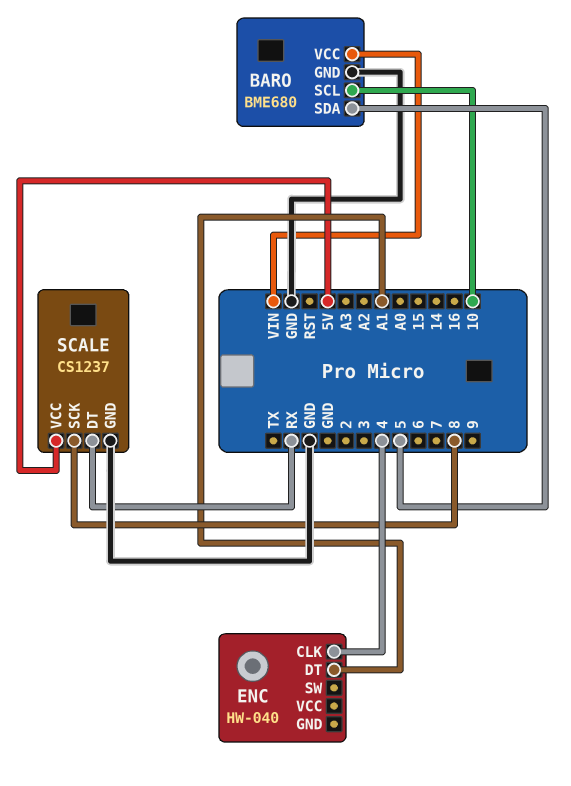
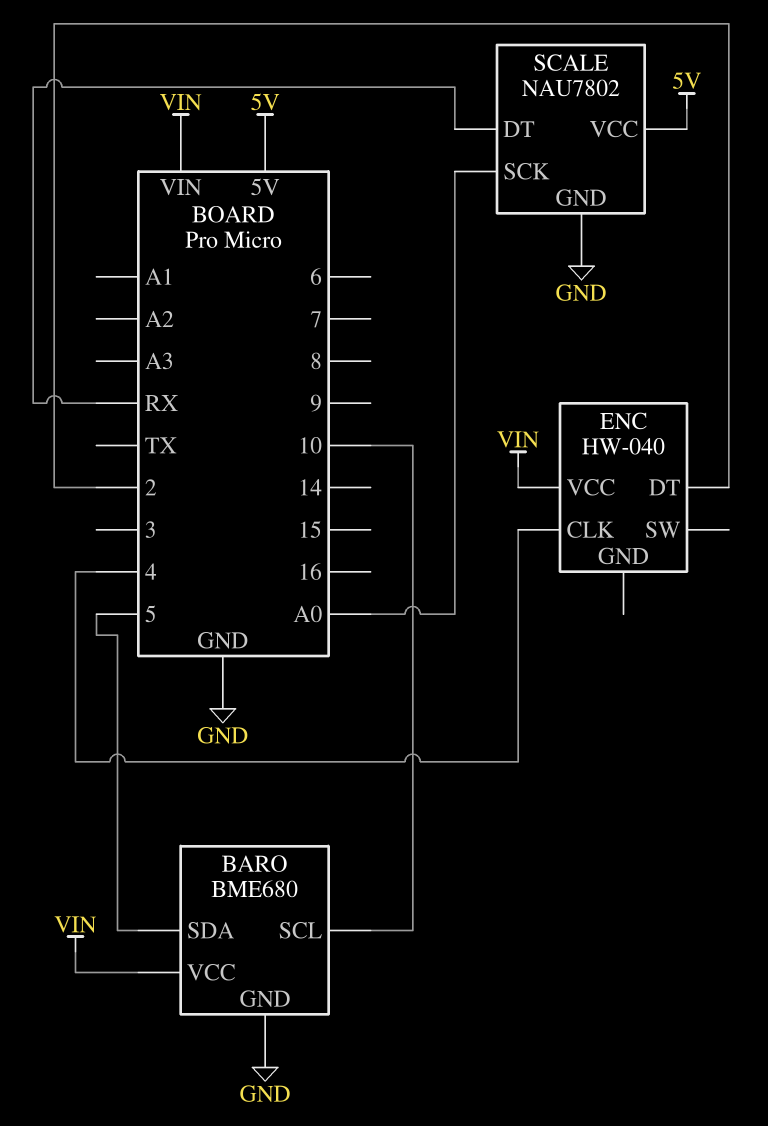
ENC pin DT: A1 -> 2
ENC pin VCC: none -> VIN
SCALE: CS1237 -> NAU7802
SCALE pin SCK: 8 -> A0

